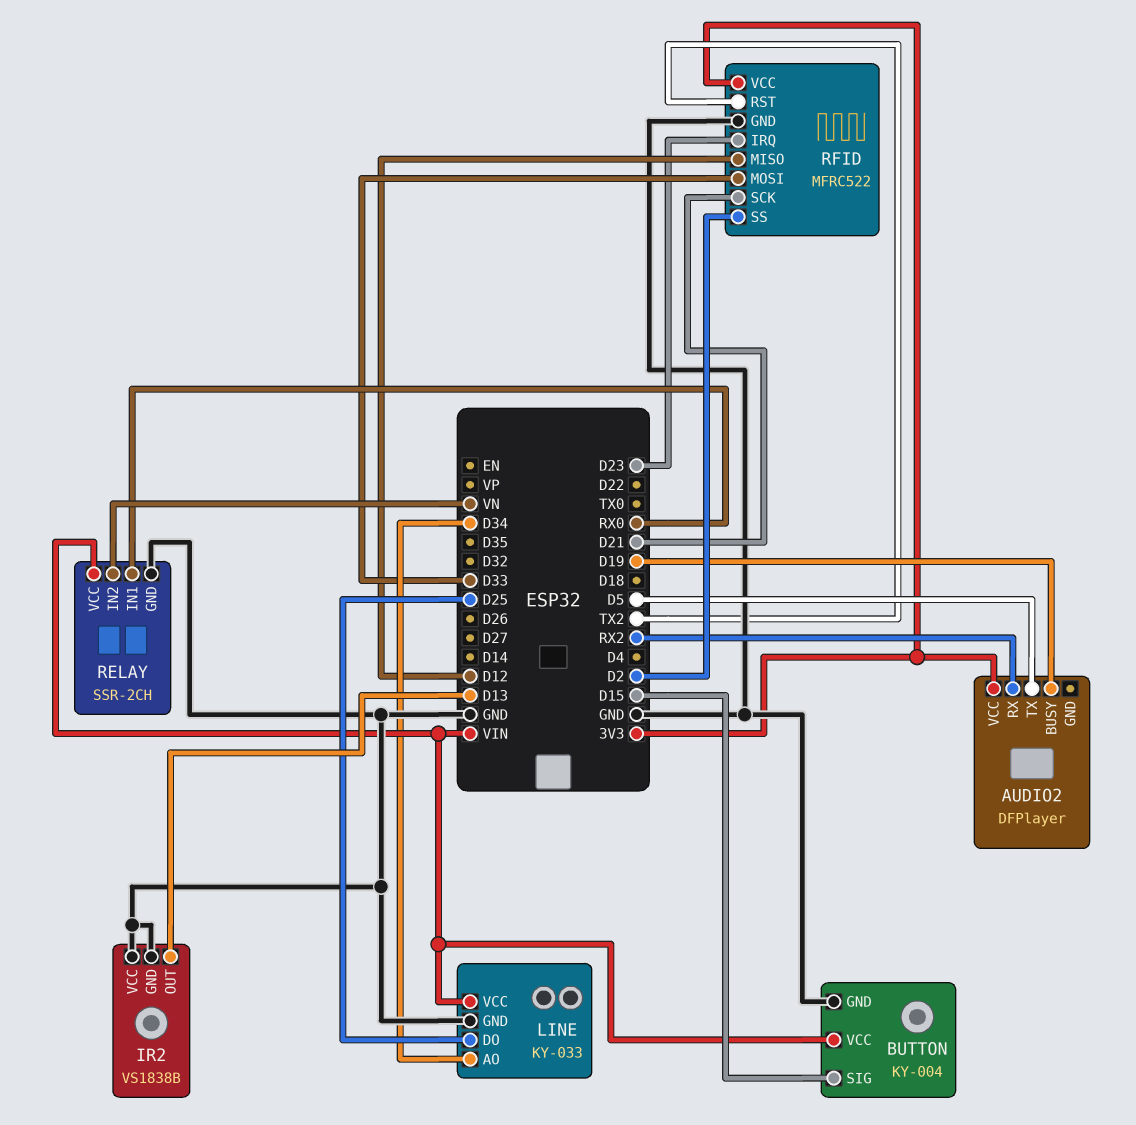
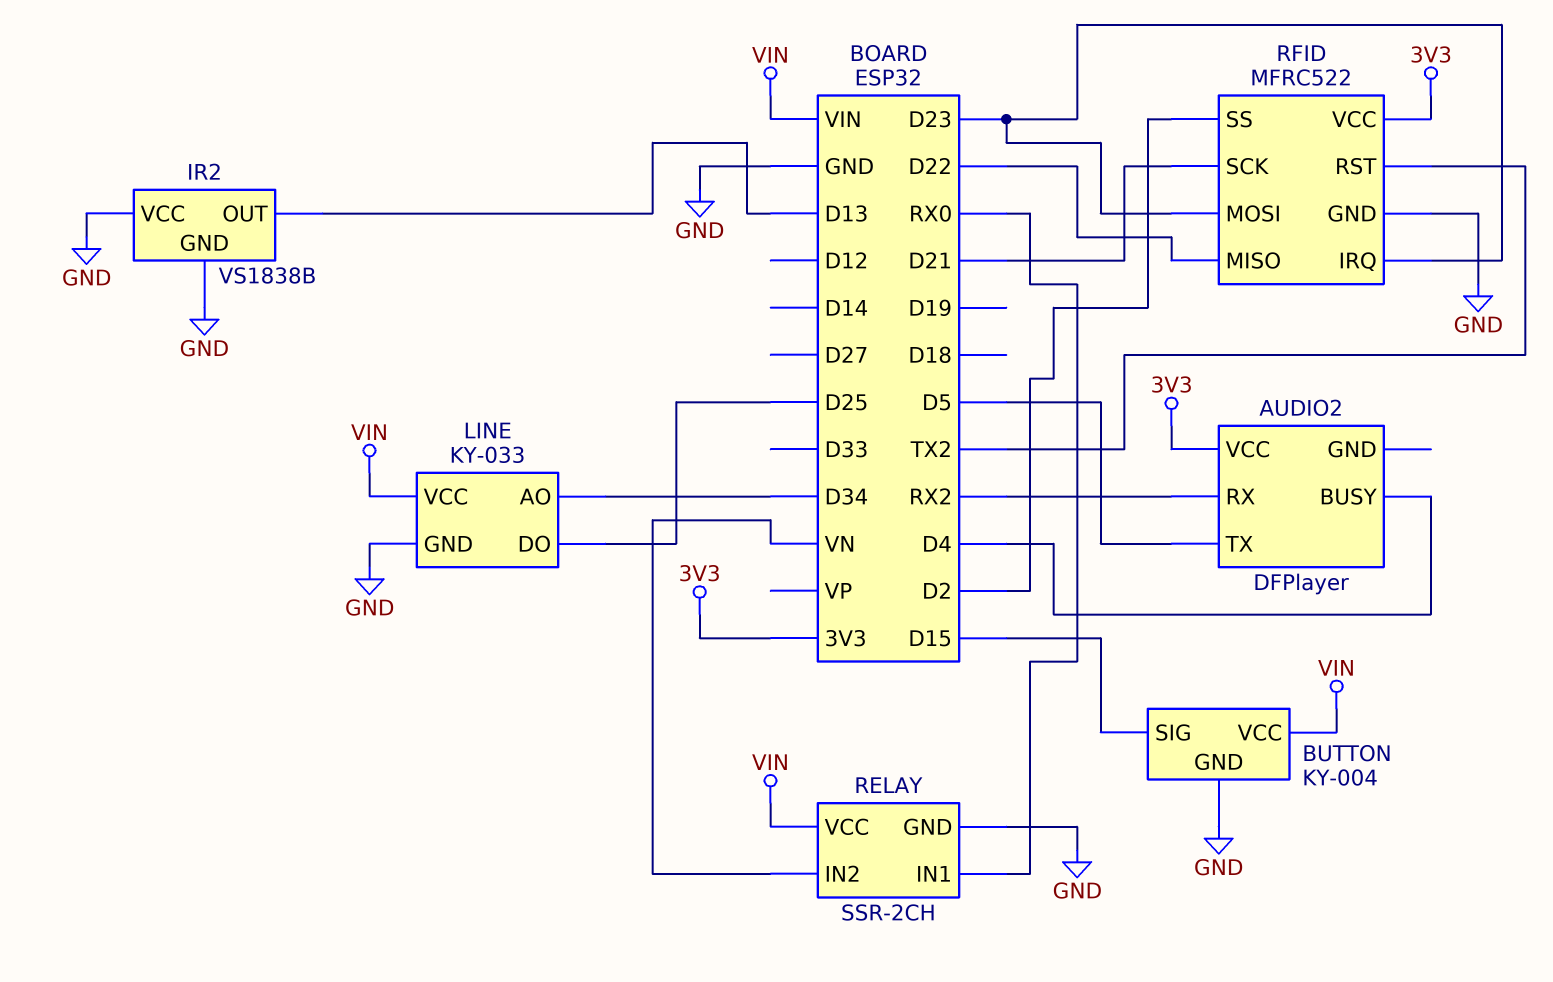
AUDIO2 pin BUSY: D19 -> D4
RFID pin MISO: D12 -> D22
RFID pin MOSI: D33 -> D23

